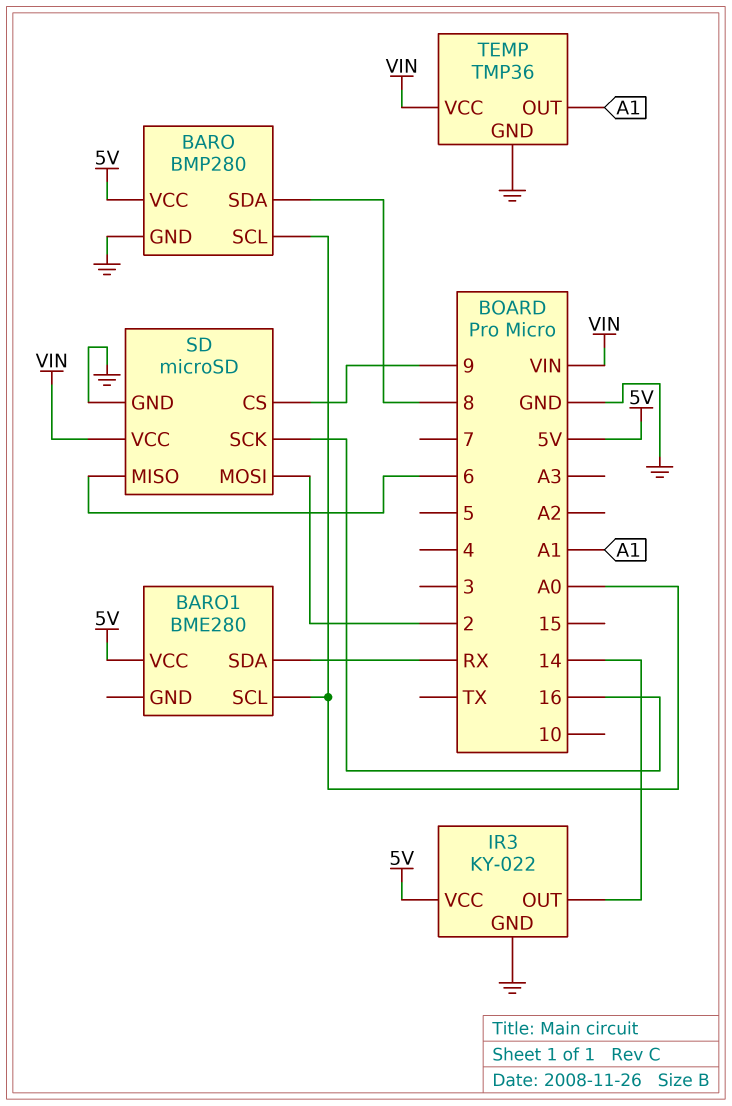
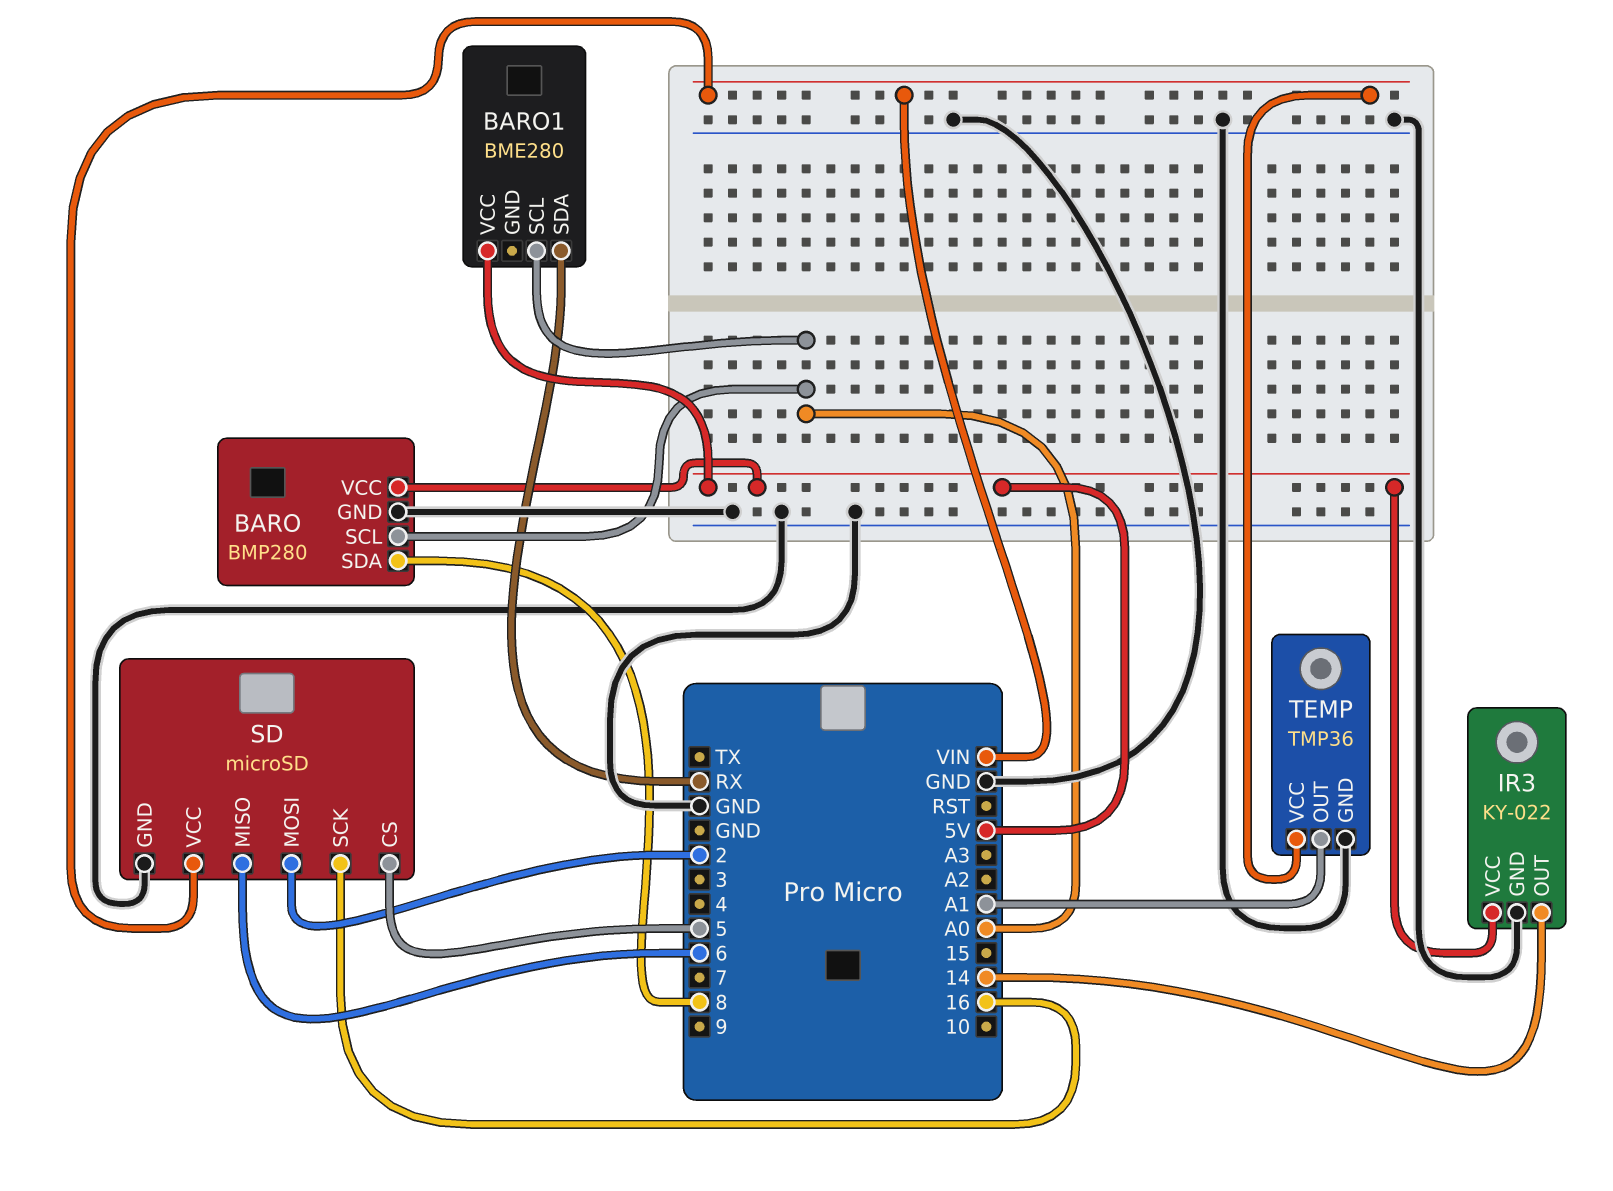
SD pin CS: 9 -> 5

